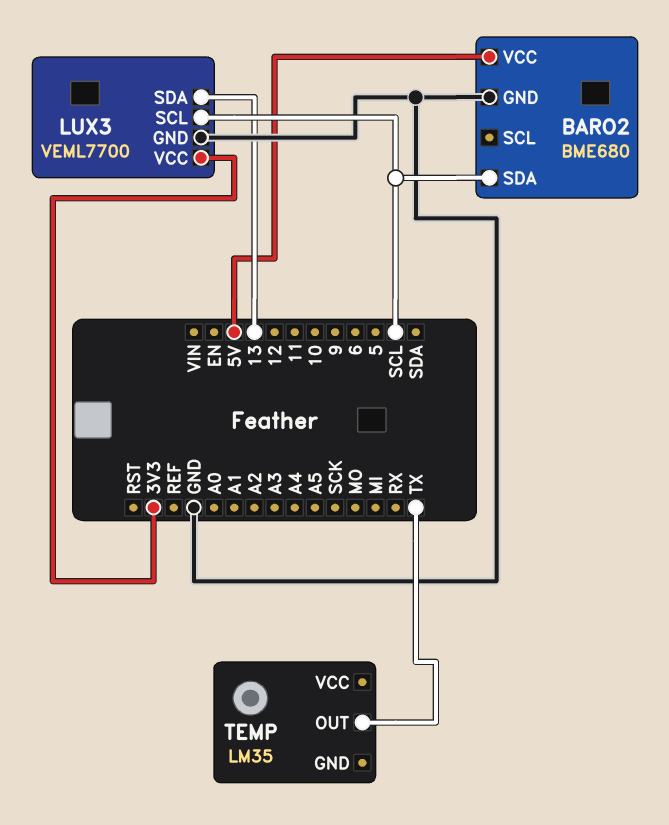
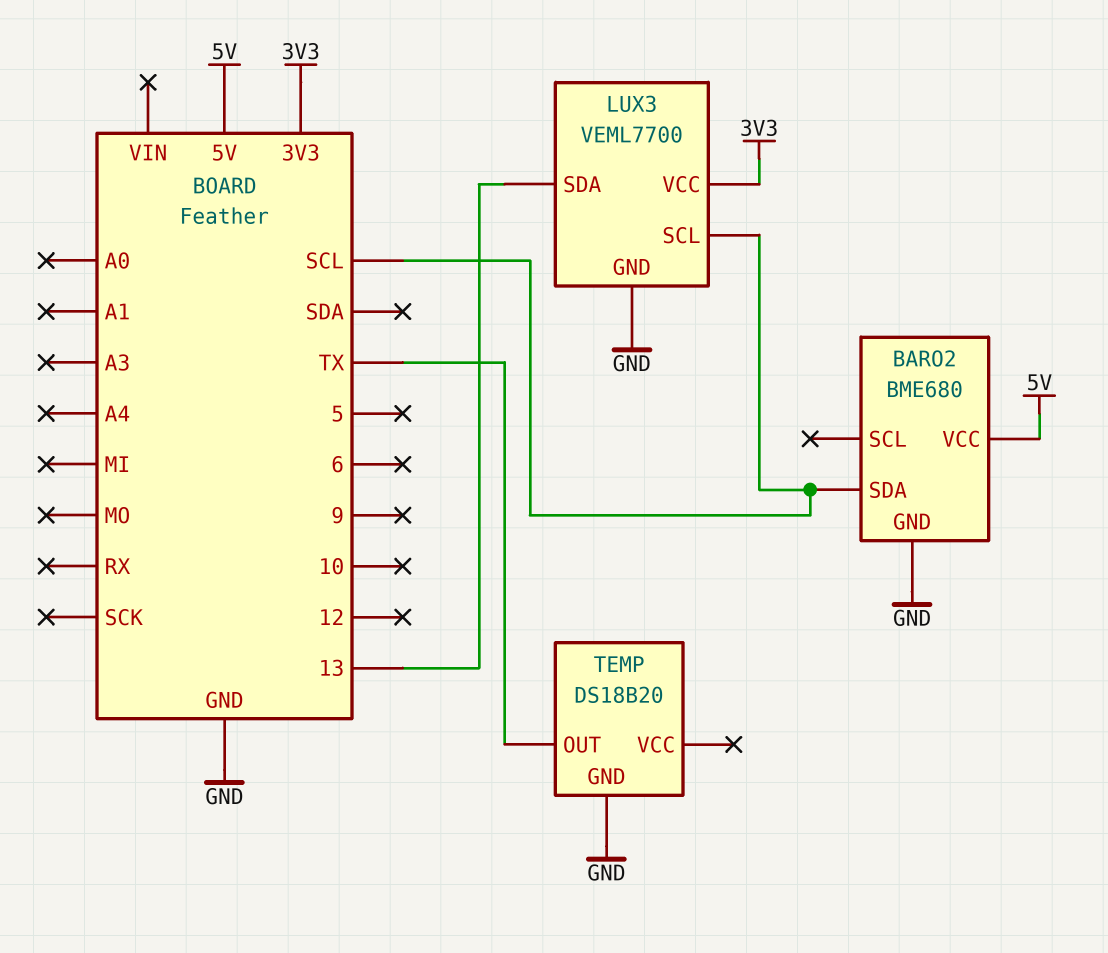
TEMP: LM35 -> DS18B20
TEMP pin GND: none -> GND

